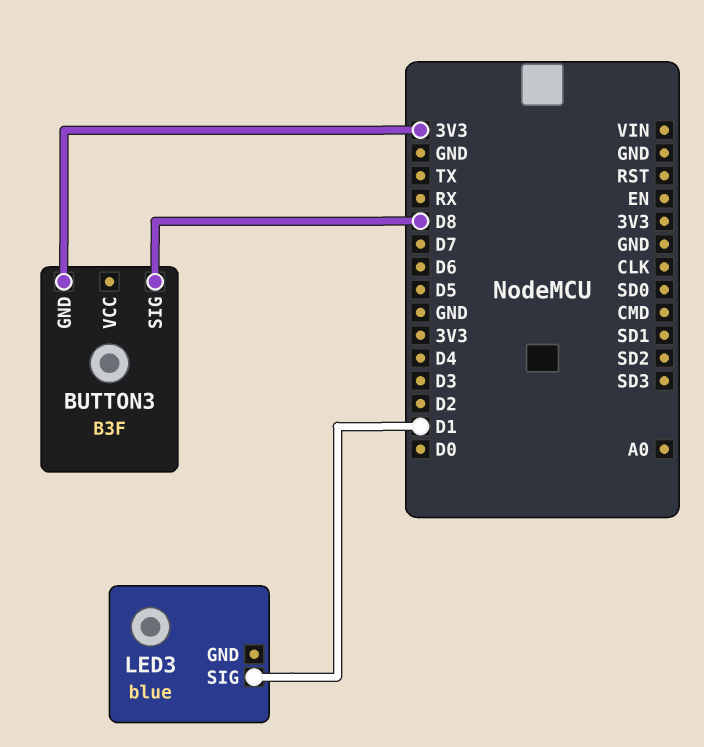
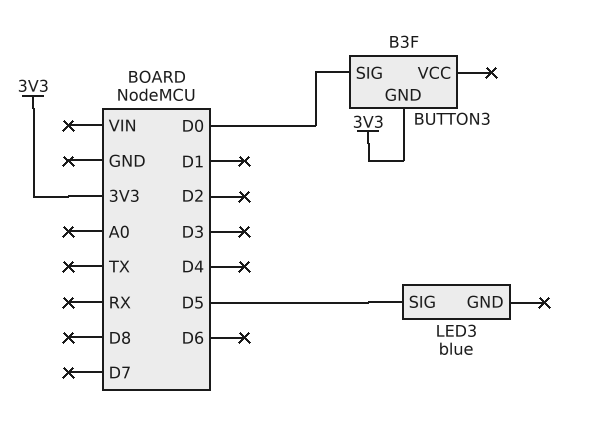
BUTTON3 pin SIG: D8 -> D0
LED3 pin SIG: D1 -> D5

